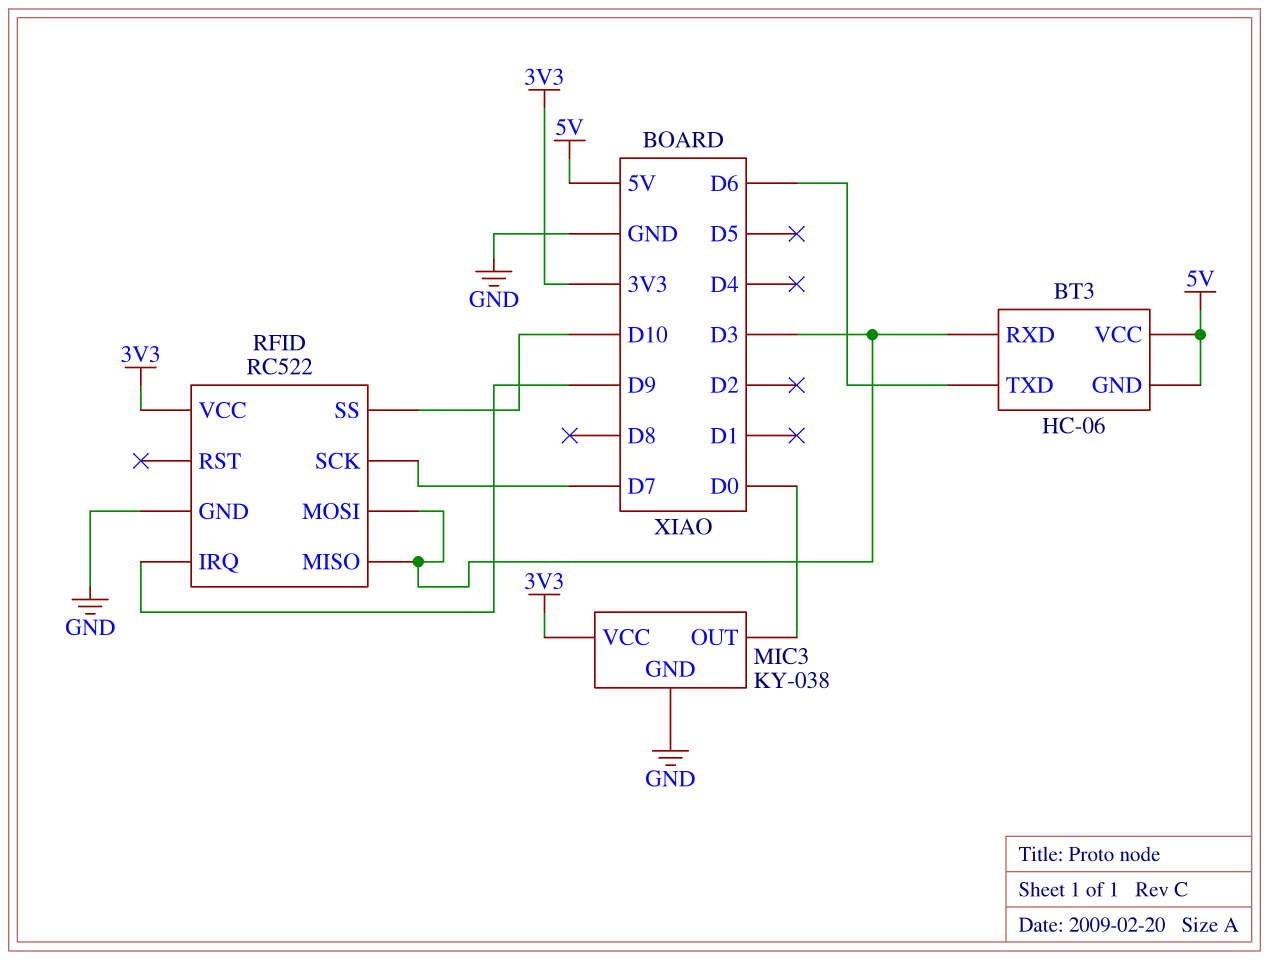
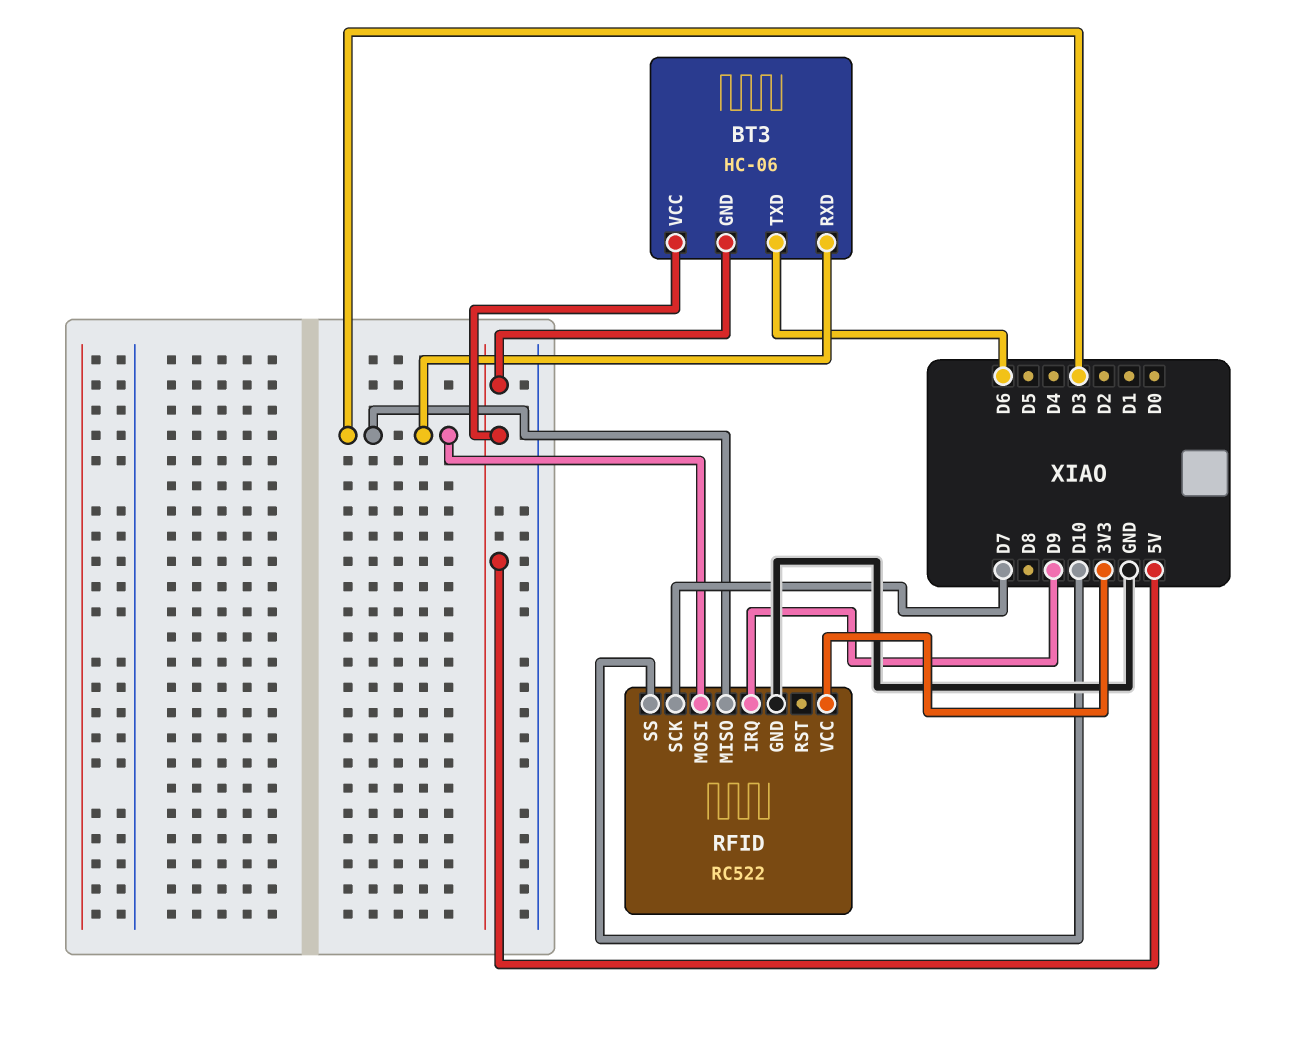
MIC3: KY-038 -> none
MIC3 pin GND: GND -> none
MIC3 pin OUT: D0 -> none
MIC3 pin VCC: 3V3 -> none

